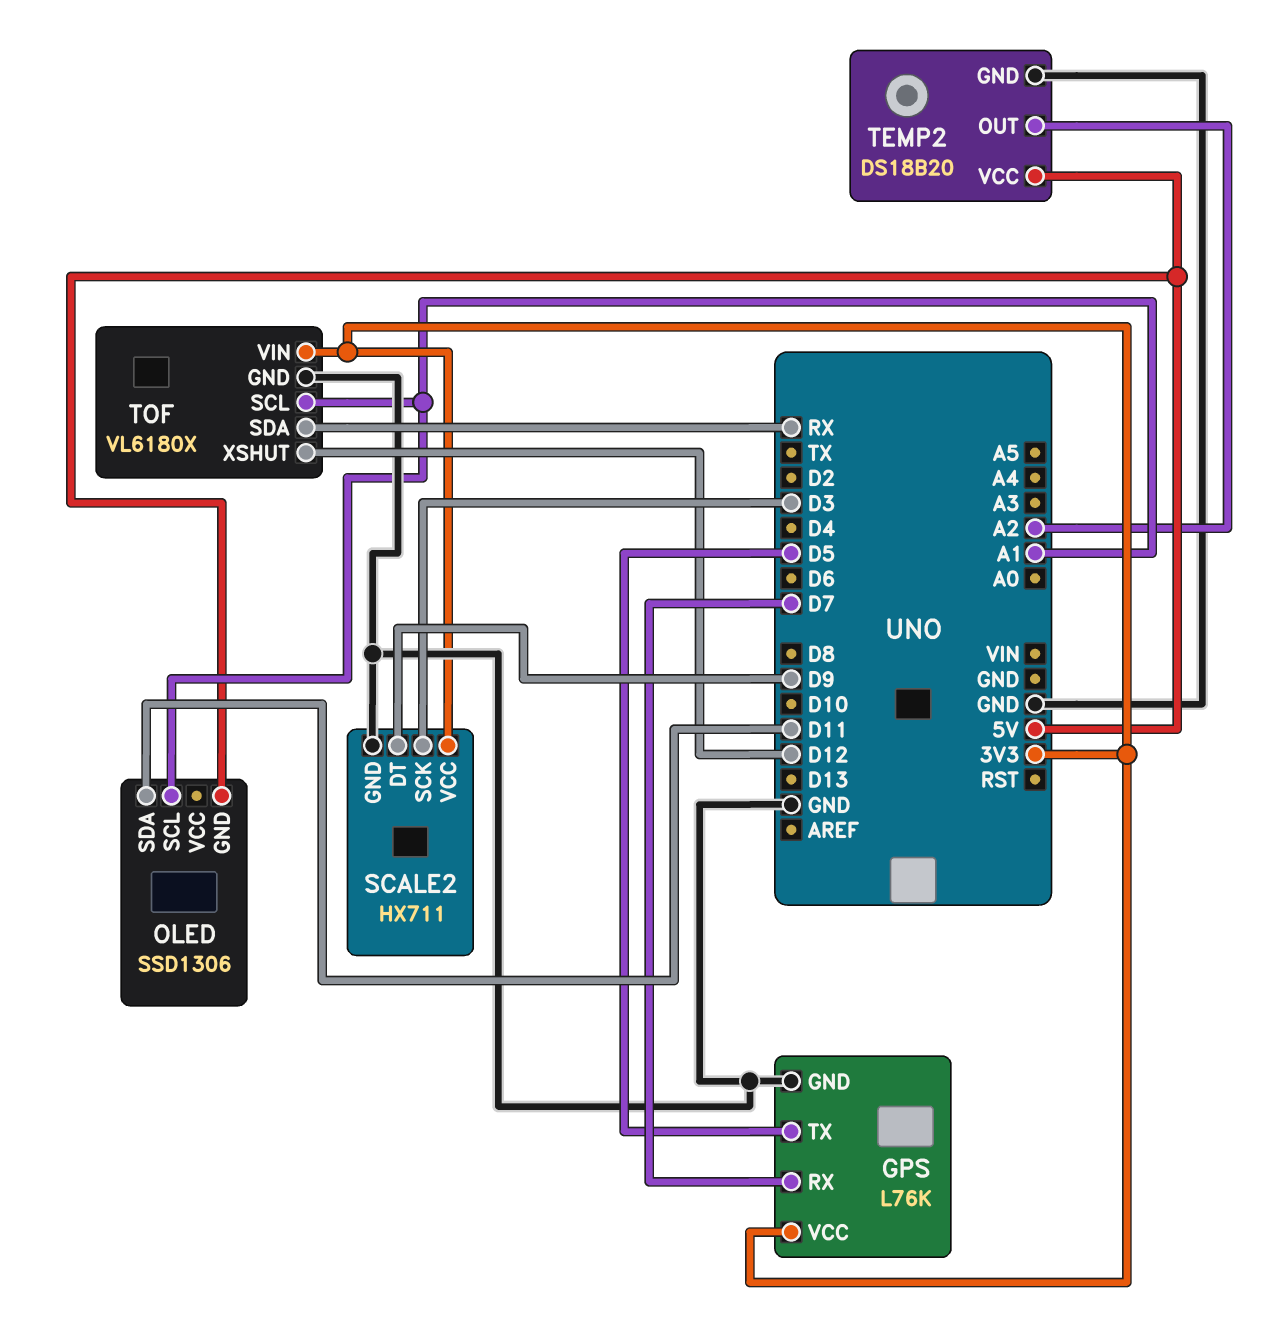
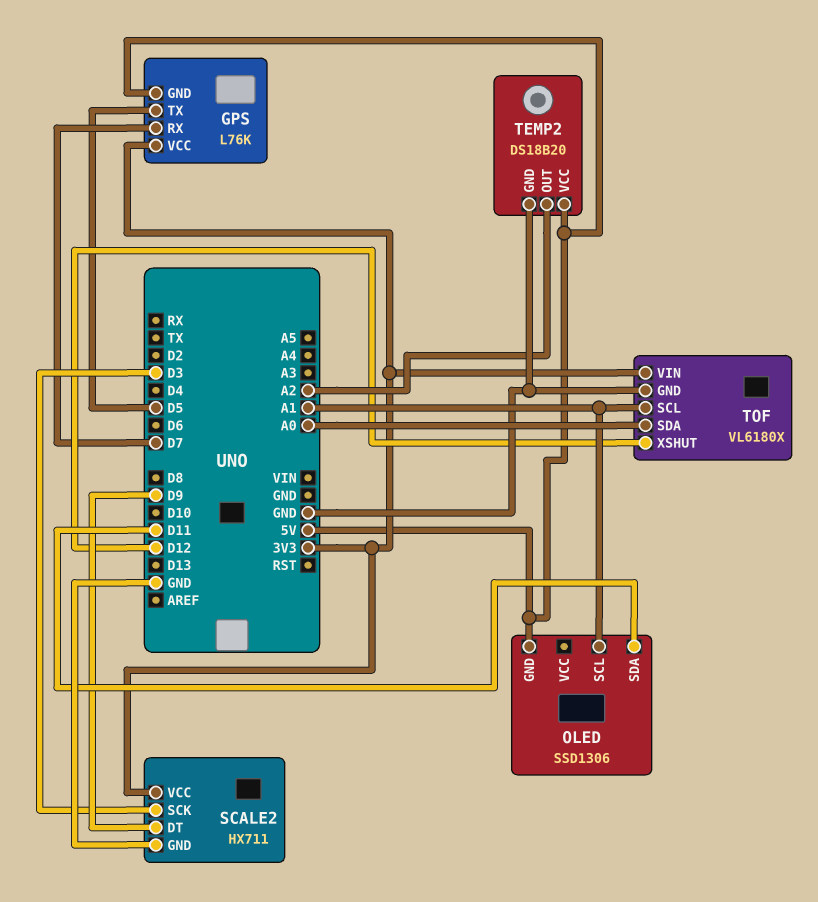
GPS pin GND: GND -> 5V
TOF pin SDA: RX -> A0

